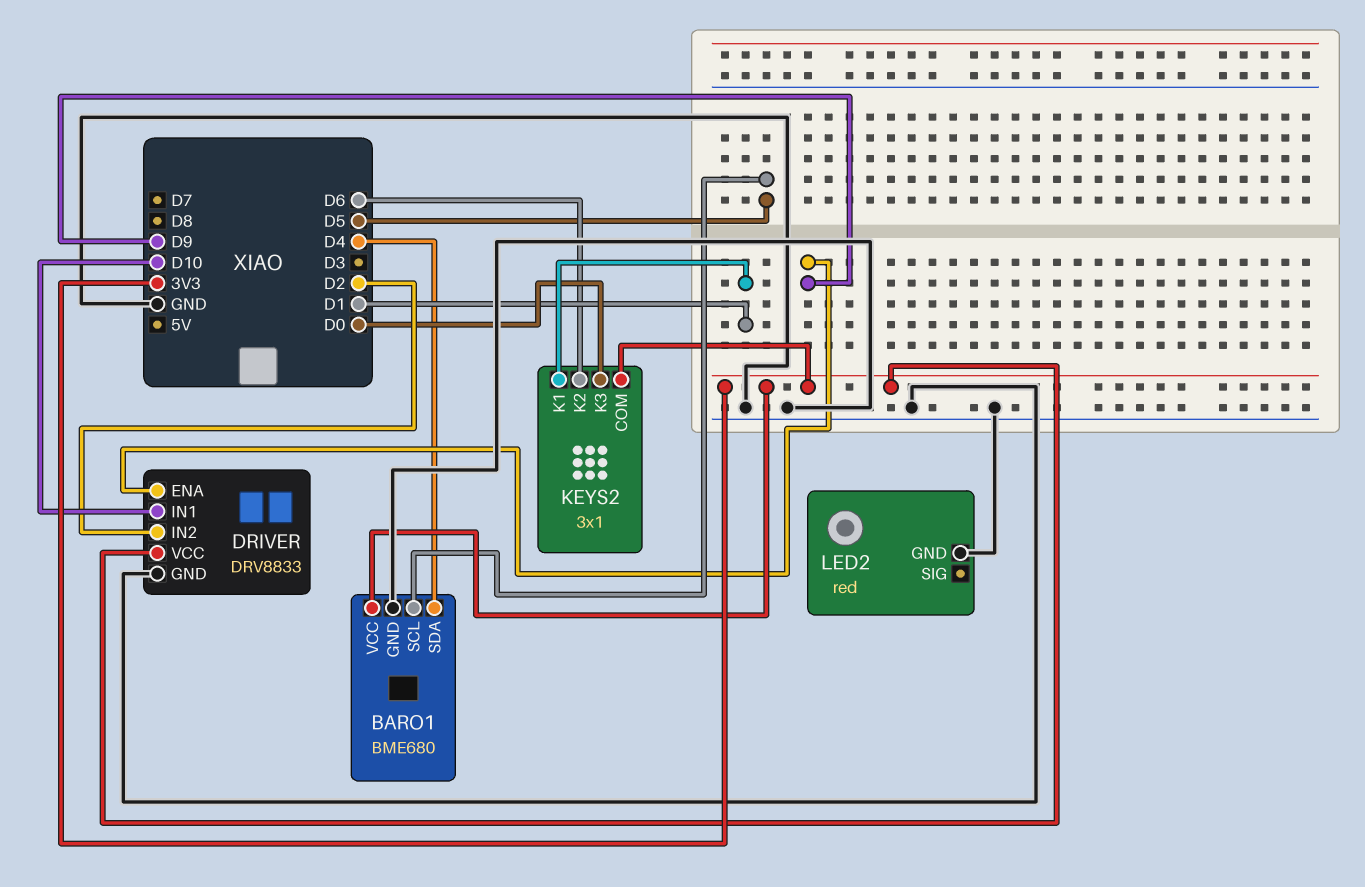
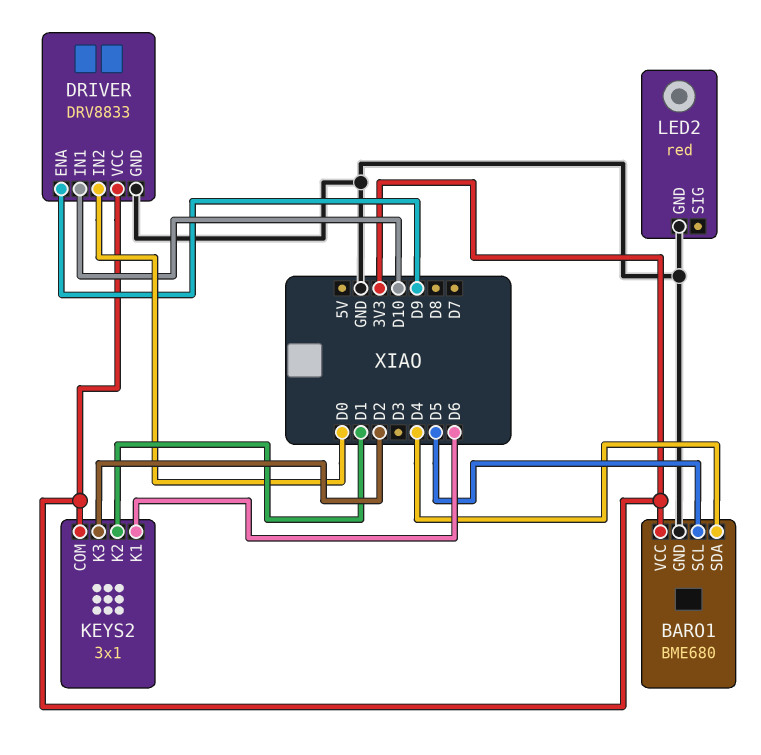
DRIVER pin IN2: D2 -> D0
KEYS2 pin K1: D1 -> D6
KEYS2 pin K2: D6 -> D1
KEYS2 pin K3: D0 -> D2

